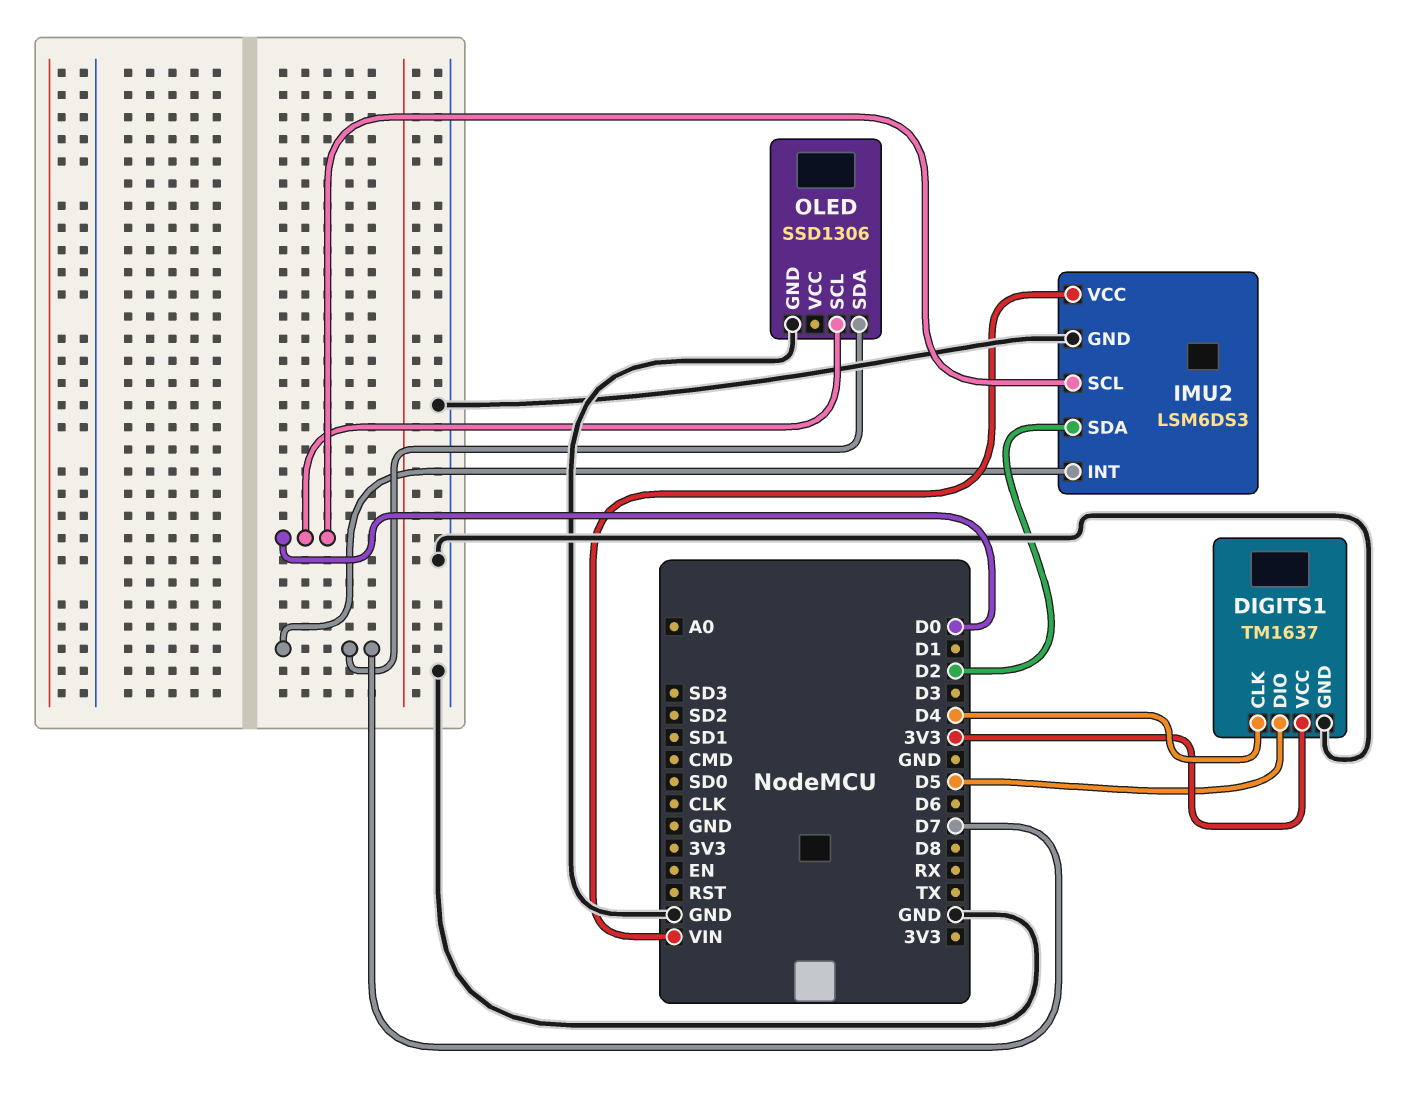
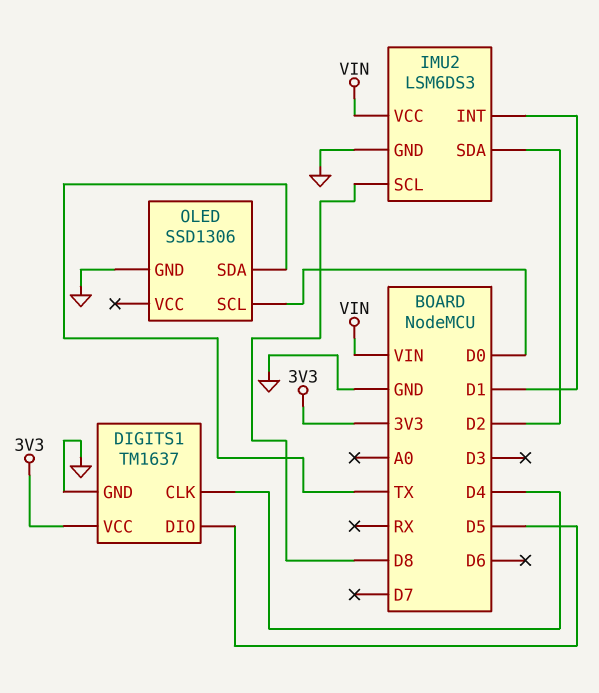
IMU2 pin INT: D7 -> D1
IMU2 pin SCL: D0 -> D8
OLED pin SDA: D7 -> TX

